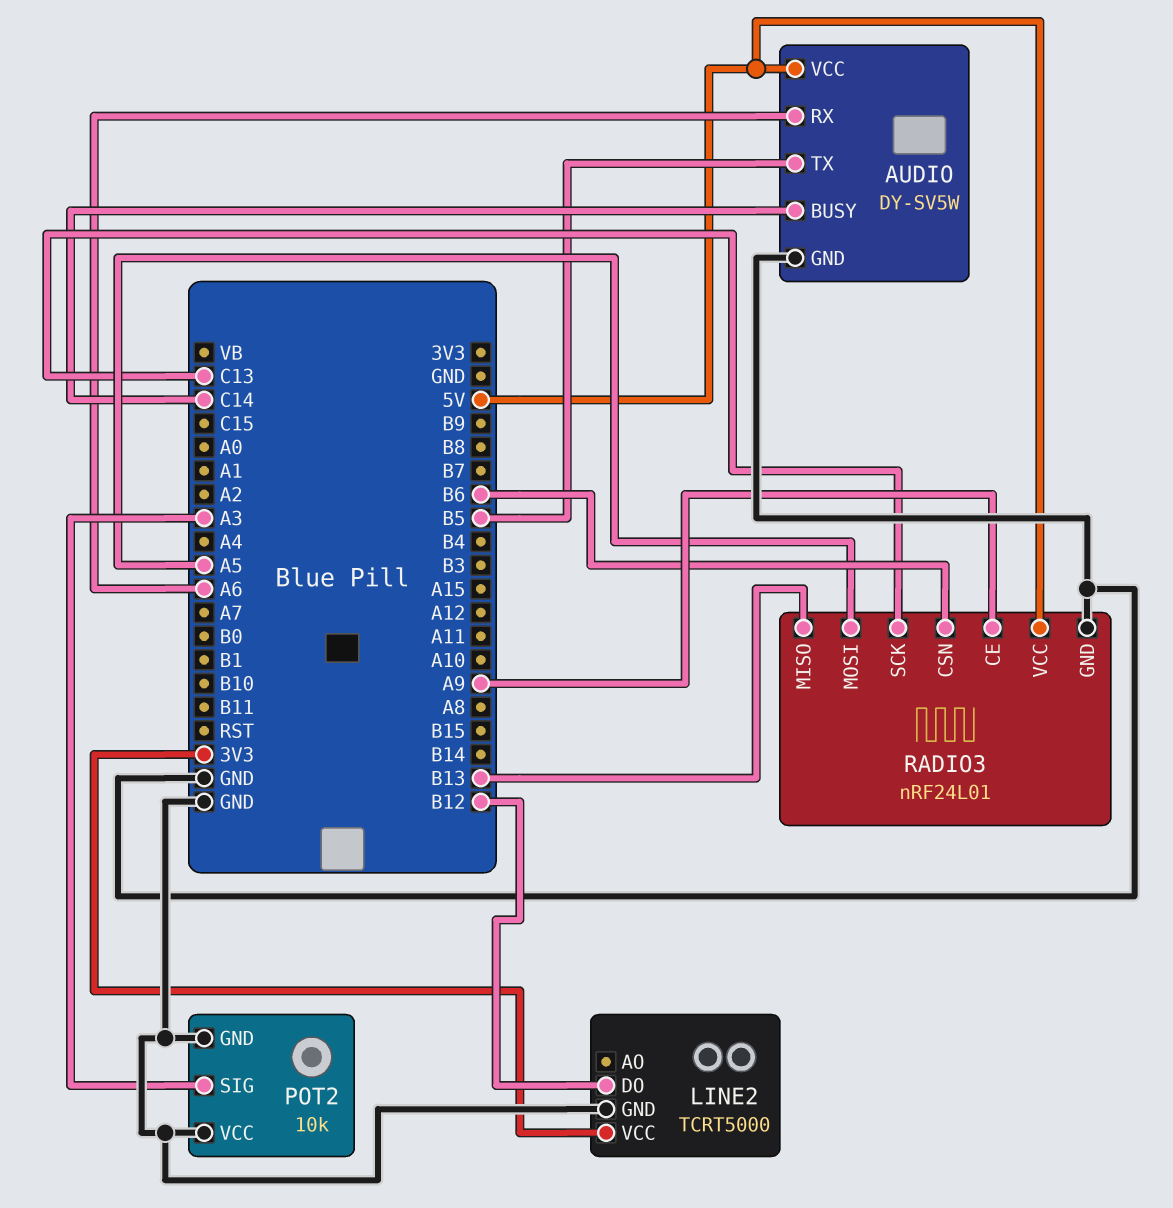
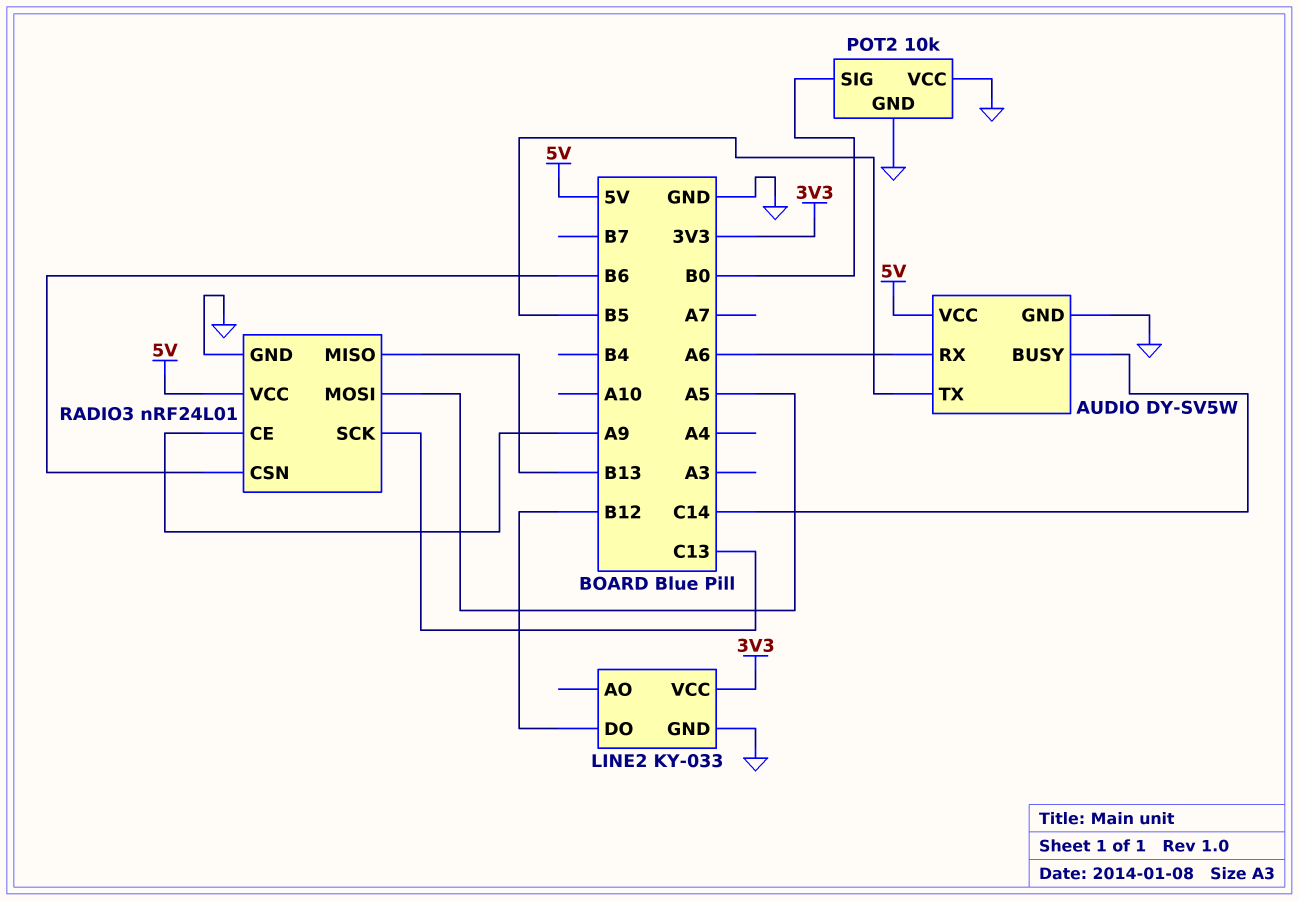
LINE2: TCRT5000 -> KY-033
POT2 pin SIG: A3 -> B0

